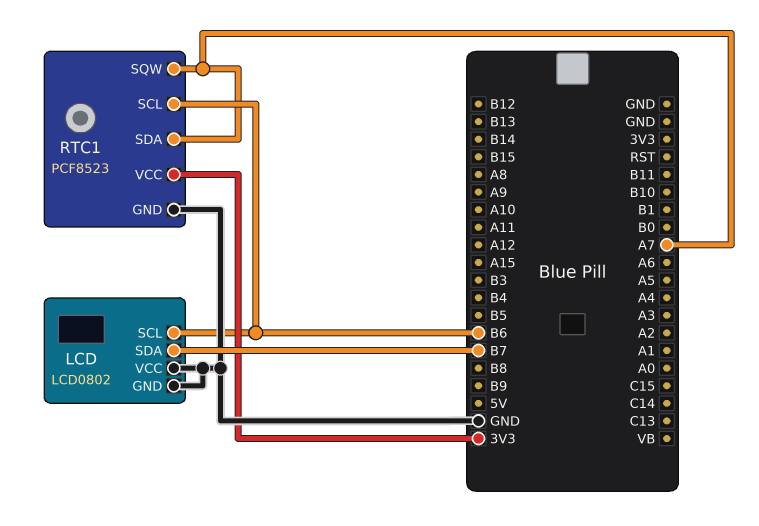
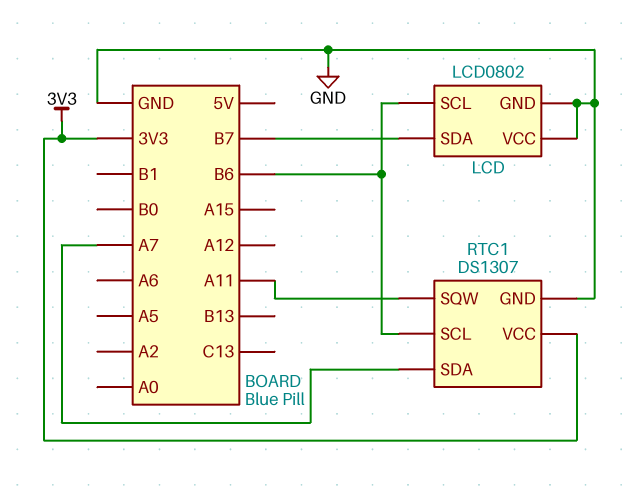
RTC1: PCF8523 -> DS1307
RTC1 pin SQW: A7 -> A11

